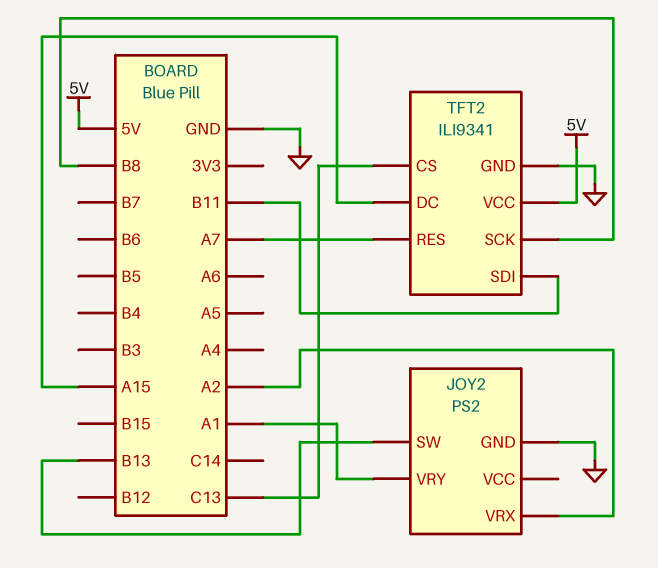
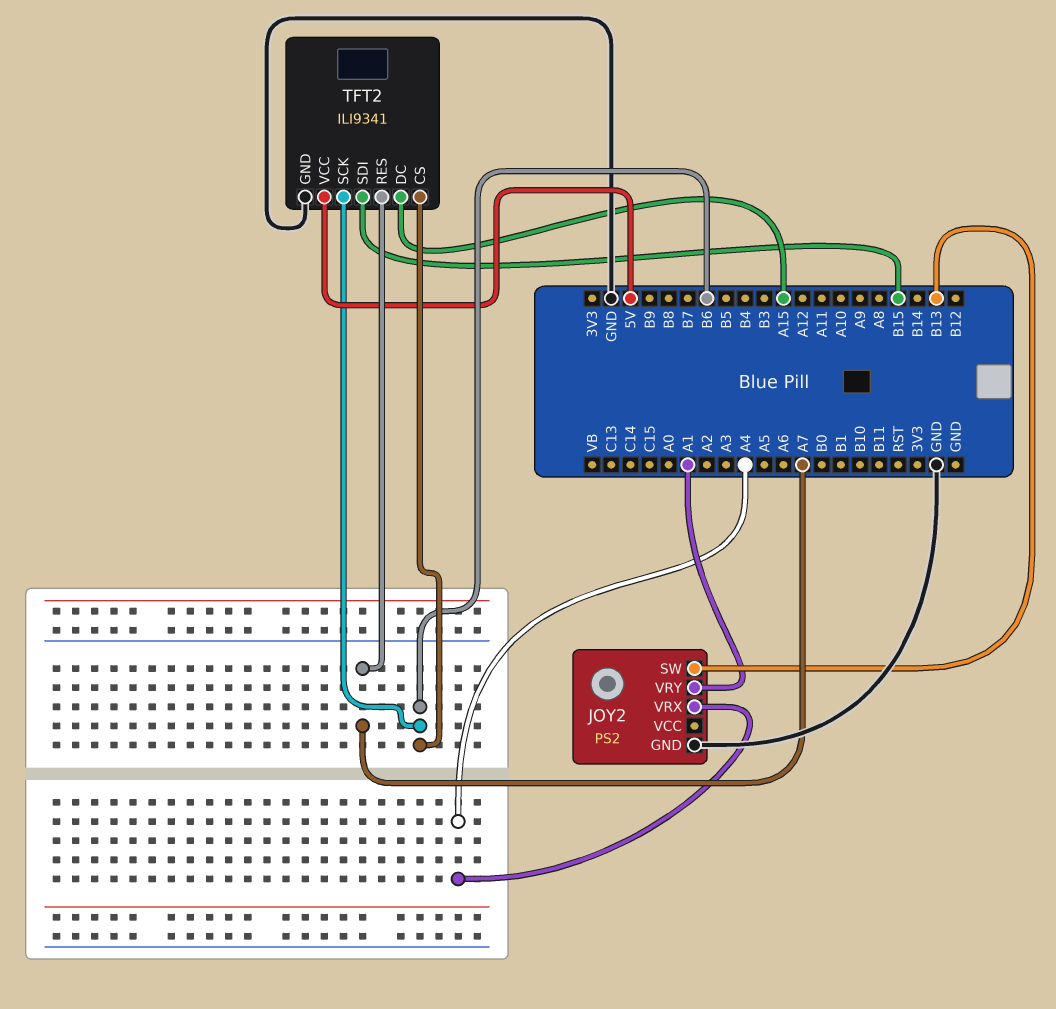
JOY2 pin VRX: A2 -> A4
TFT2 pin CS: C13 -> B6
TFT2 pin SCK: B8 -> B6
TFT2 pin SDI: B11 -> B15

